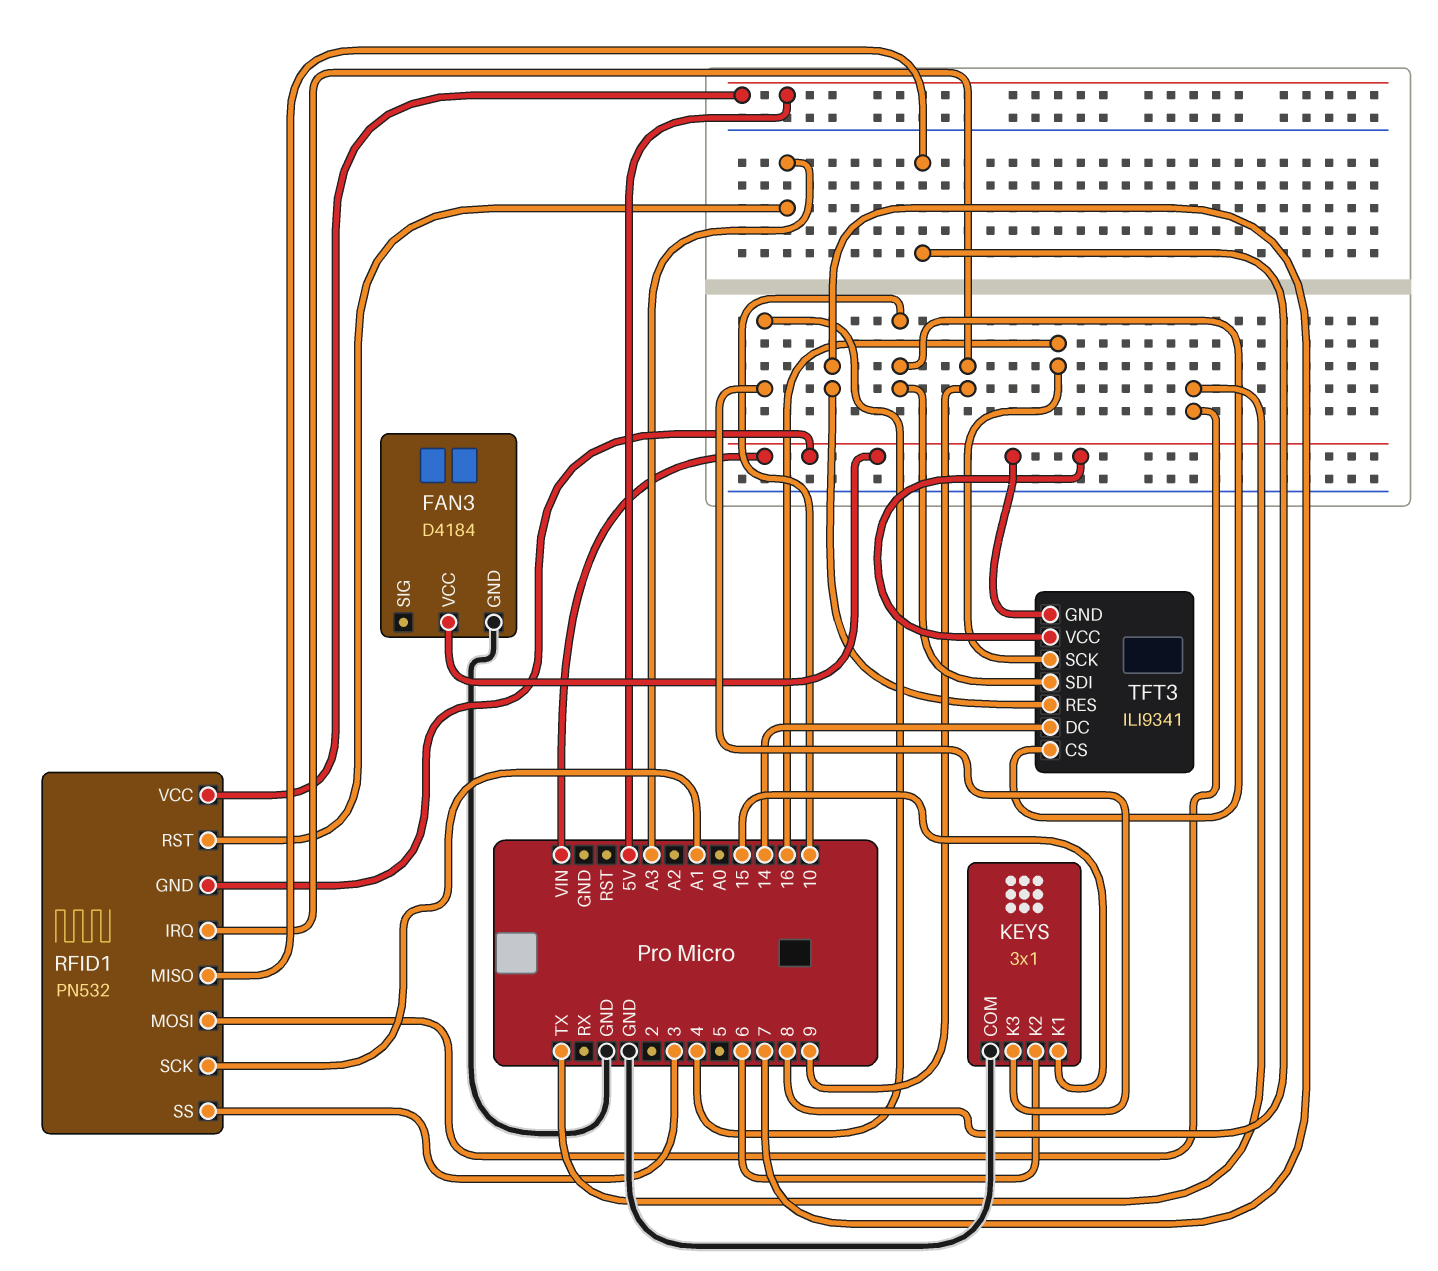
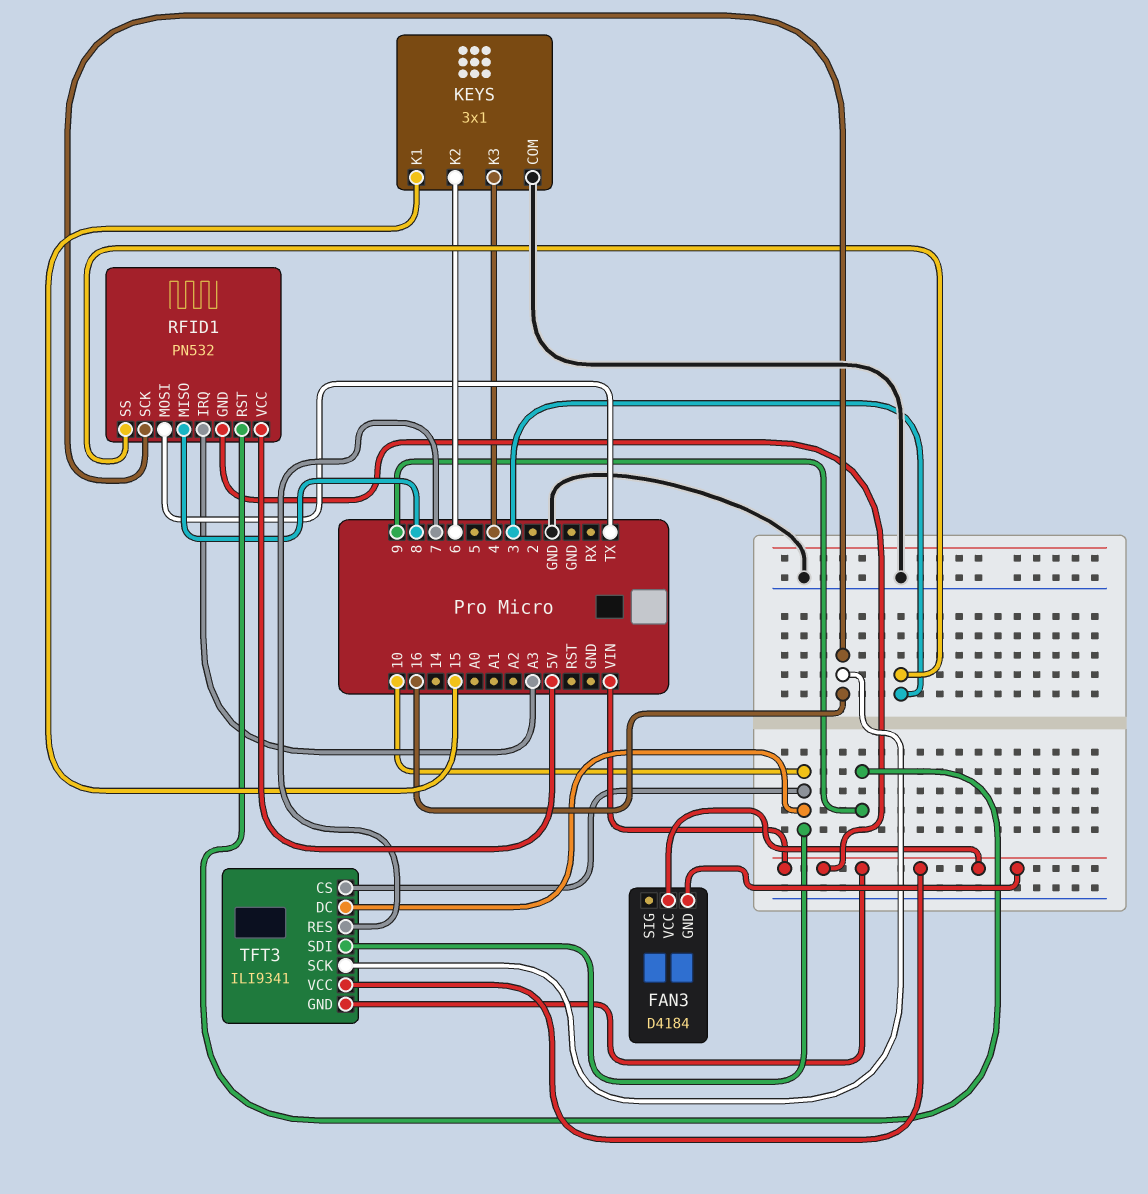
FAN3 pin GND: GND -> VIN
RFID1 pin IRQ: 9 -> A3
RFID1 pin RST: A3 -> 9
RFID1 pin SCK: A1 -> 16
TFT3 pin DC: 14 -> 10

